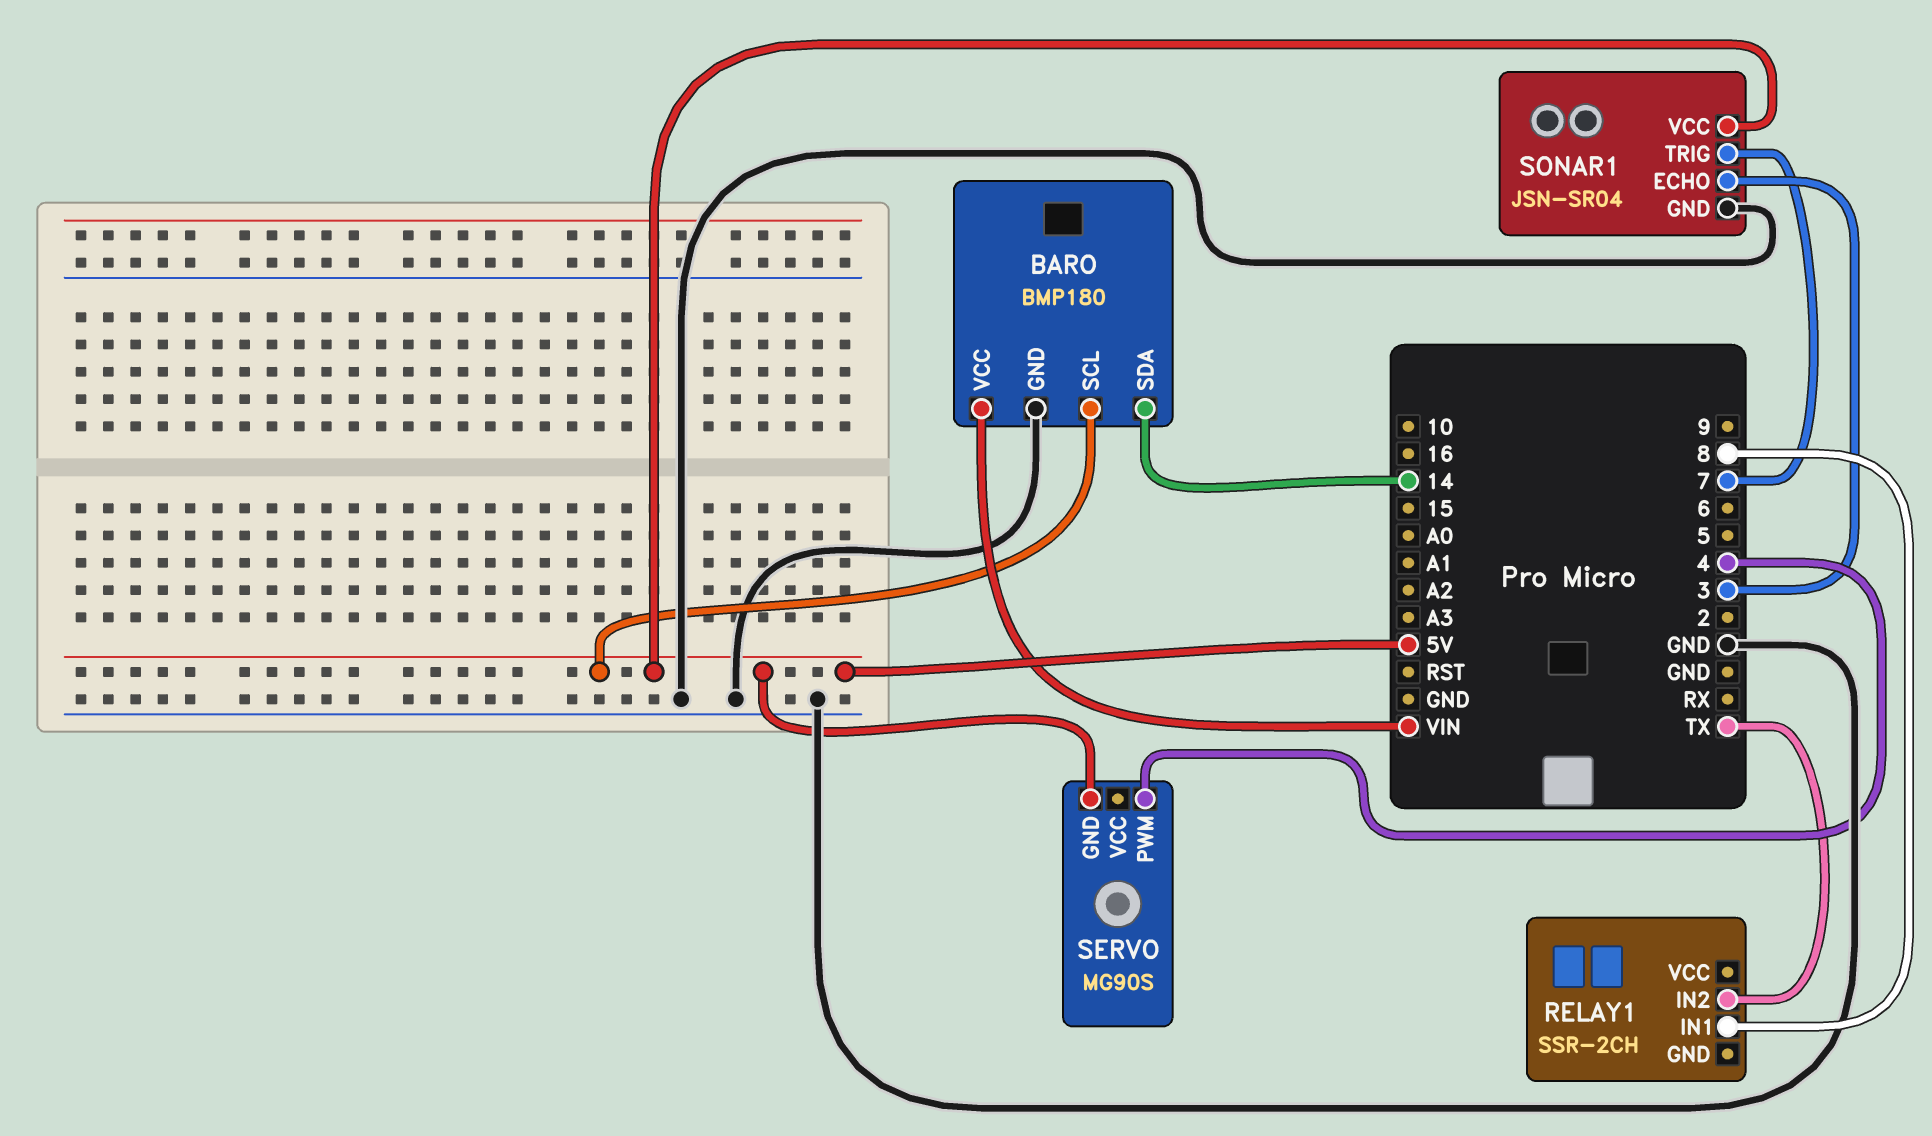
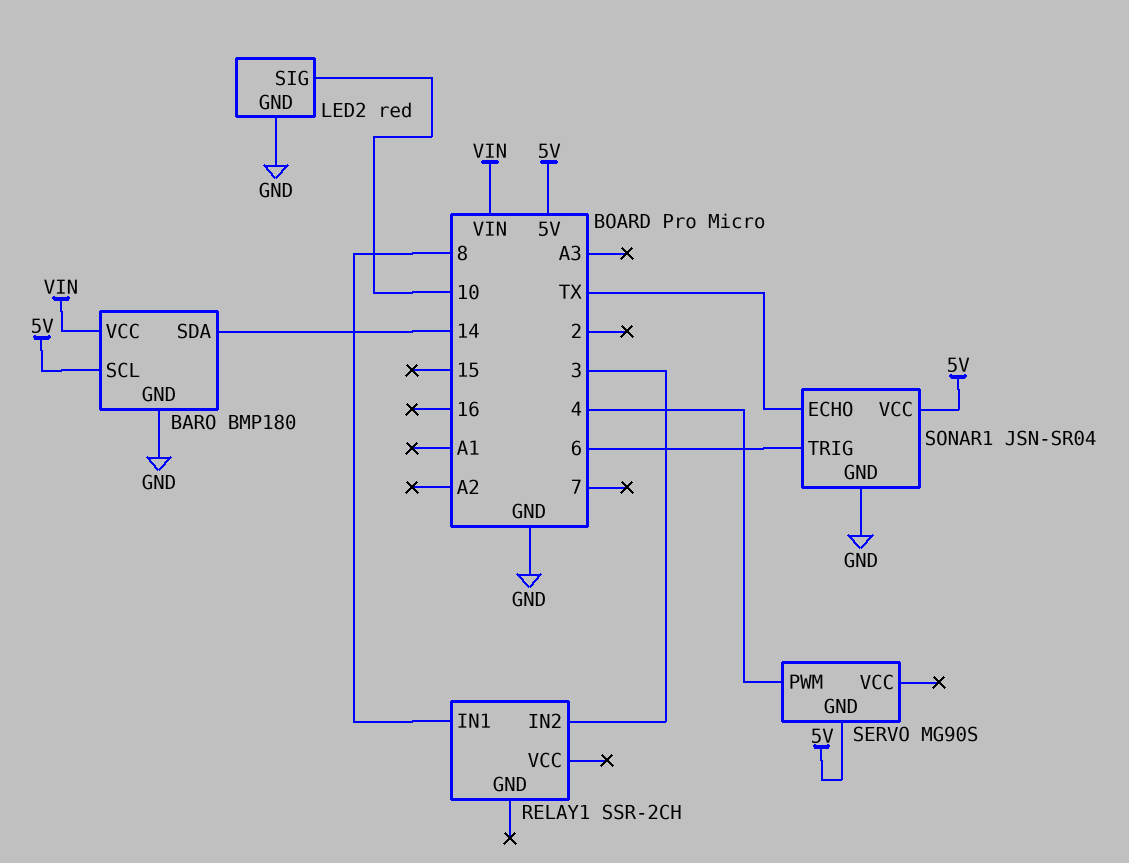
LED2: none -> red
LED2 pin GND: none -> GND
LED2 pin SIG: none -> 10
RELAY1 pin IN2: TX -> 3
SONAR1 pin ECHO: 3 -> TX
SONAR1 pin TRIG: 7 -> 6

